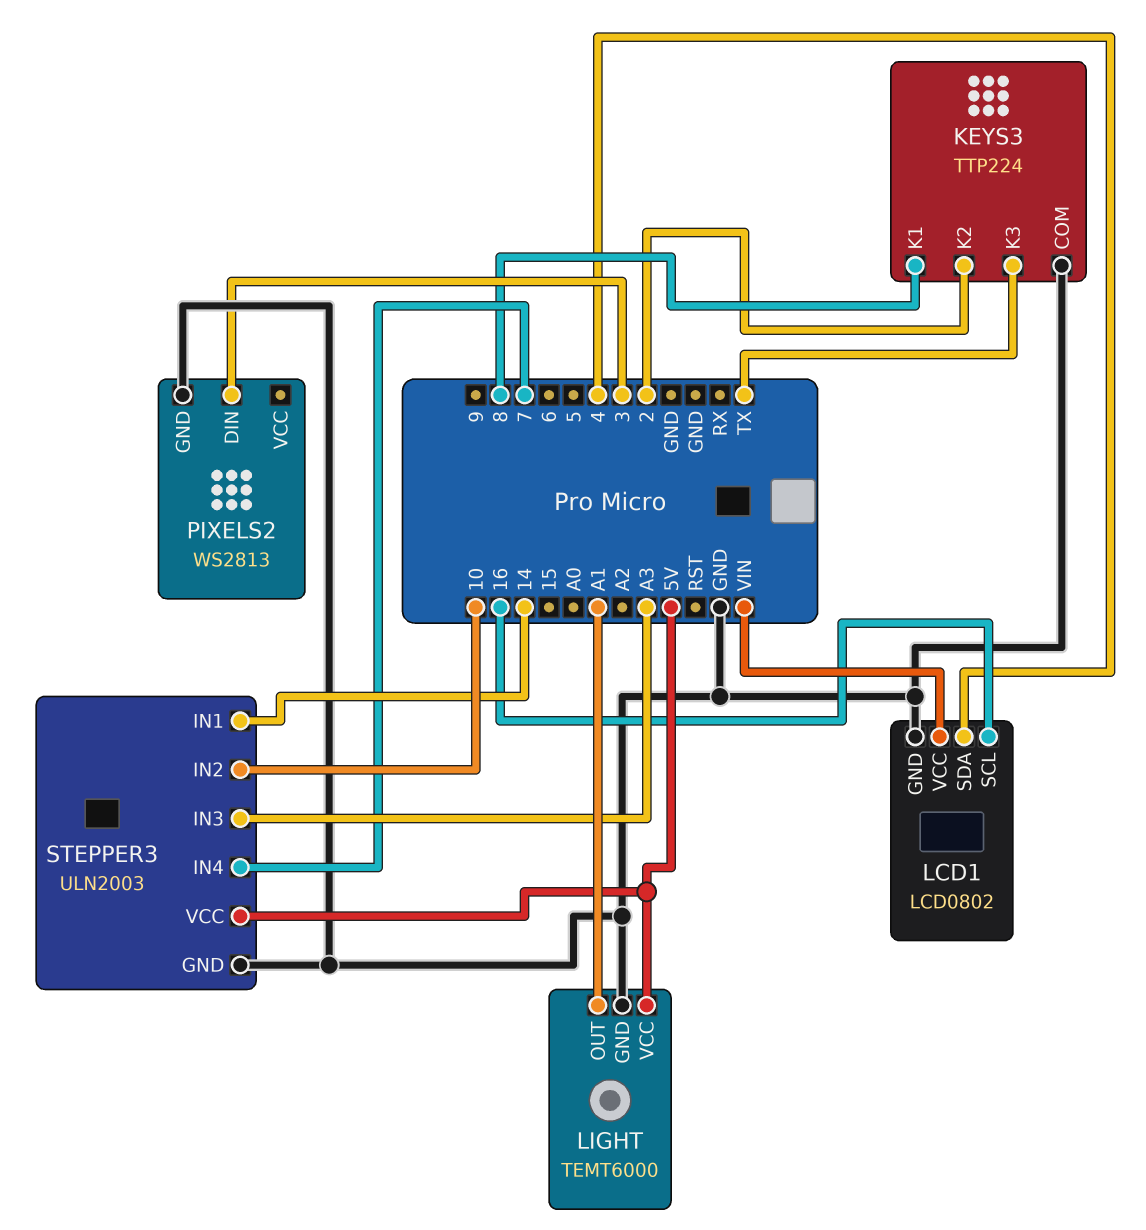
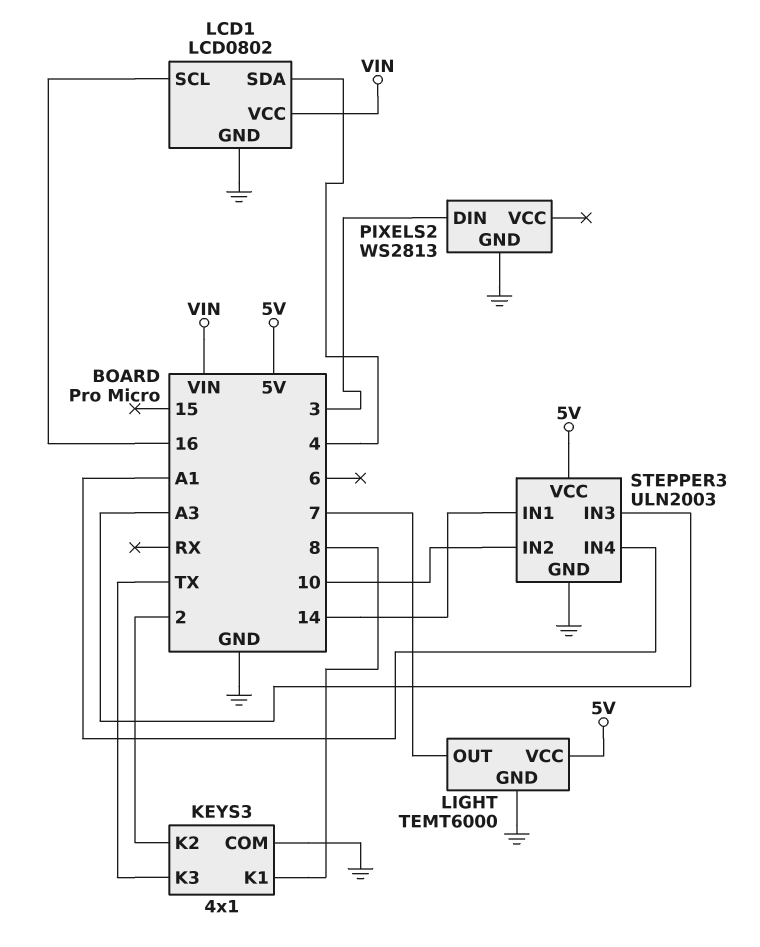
KEYS3: TTP224 -> 4x1
LIGHT pin OUT: A1 -> 7
STEPPER3 pin IN4: 7 -> A1

